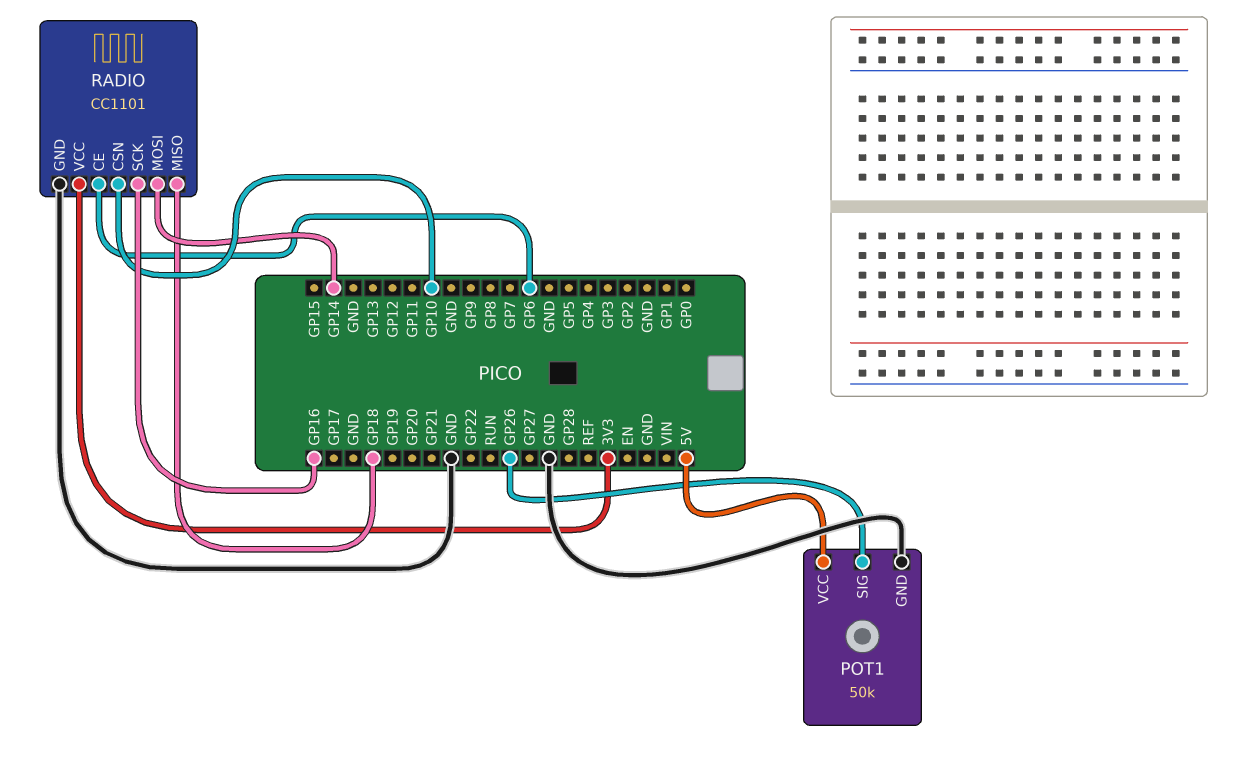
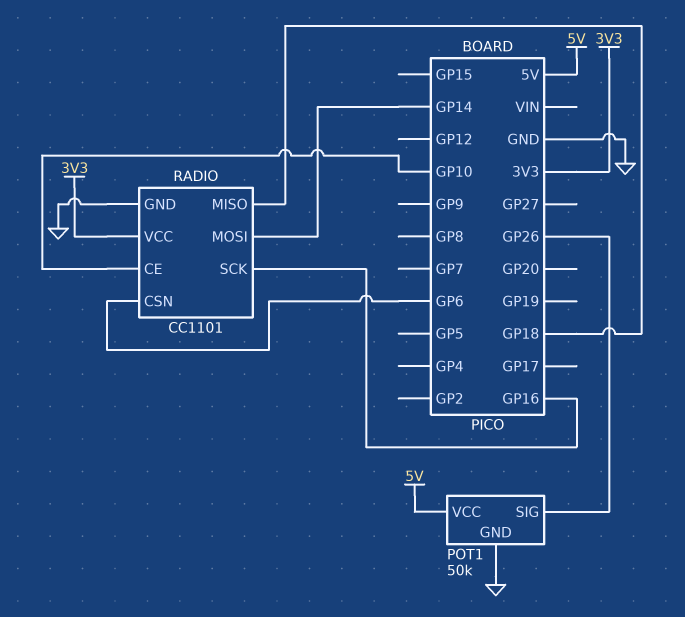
RADIO pin CE: GP6 -> GP10
RADIO pin CSN: GP10 -> GP6

